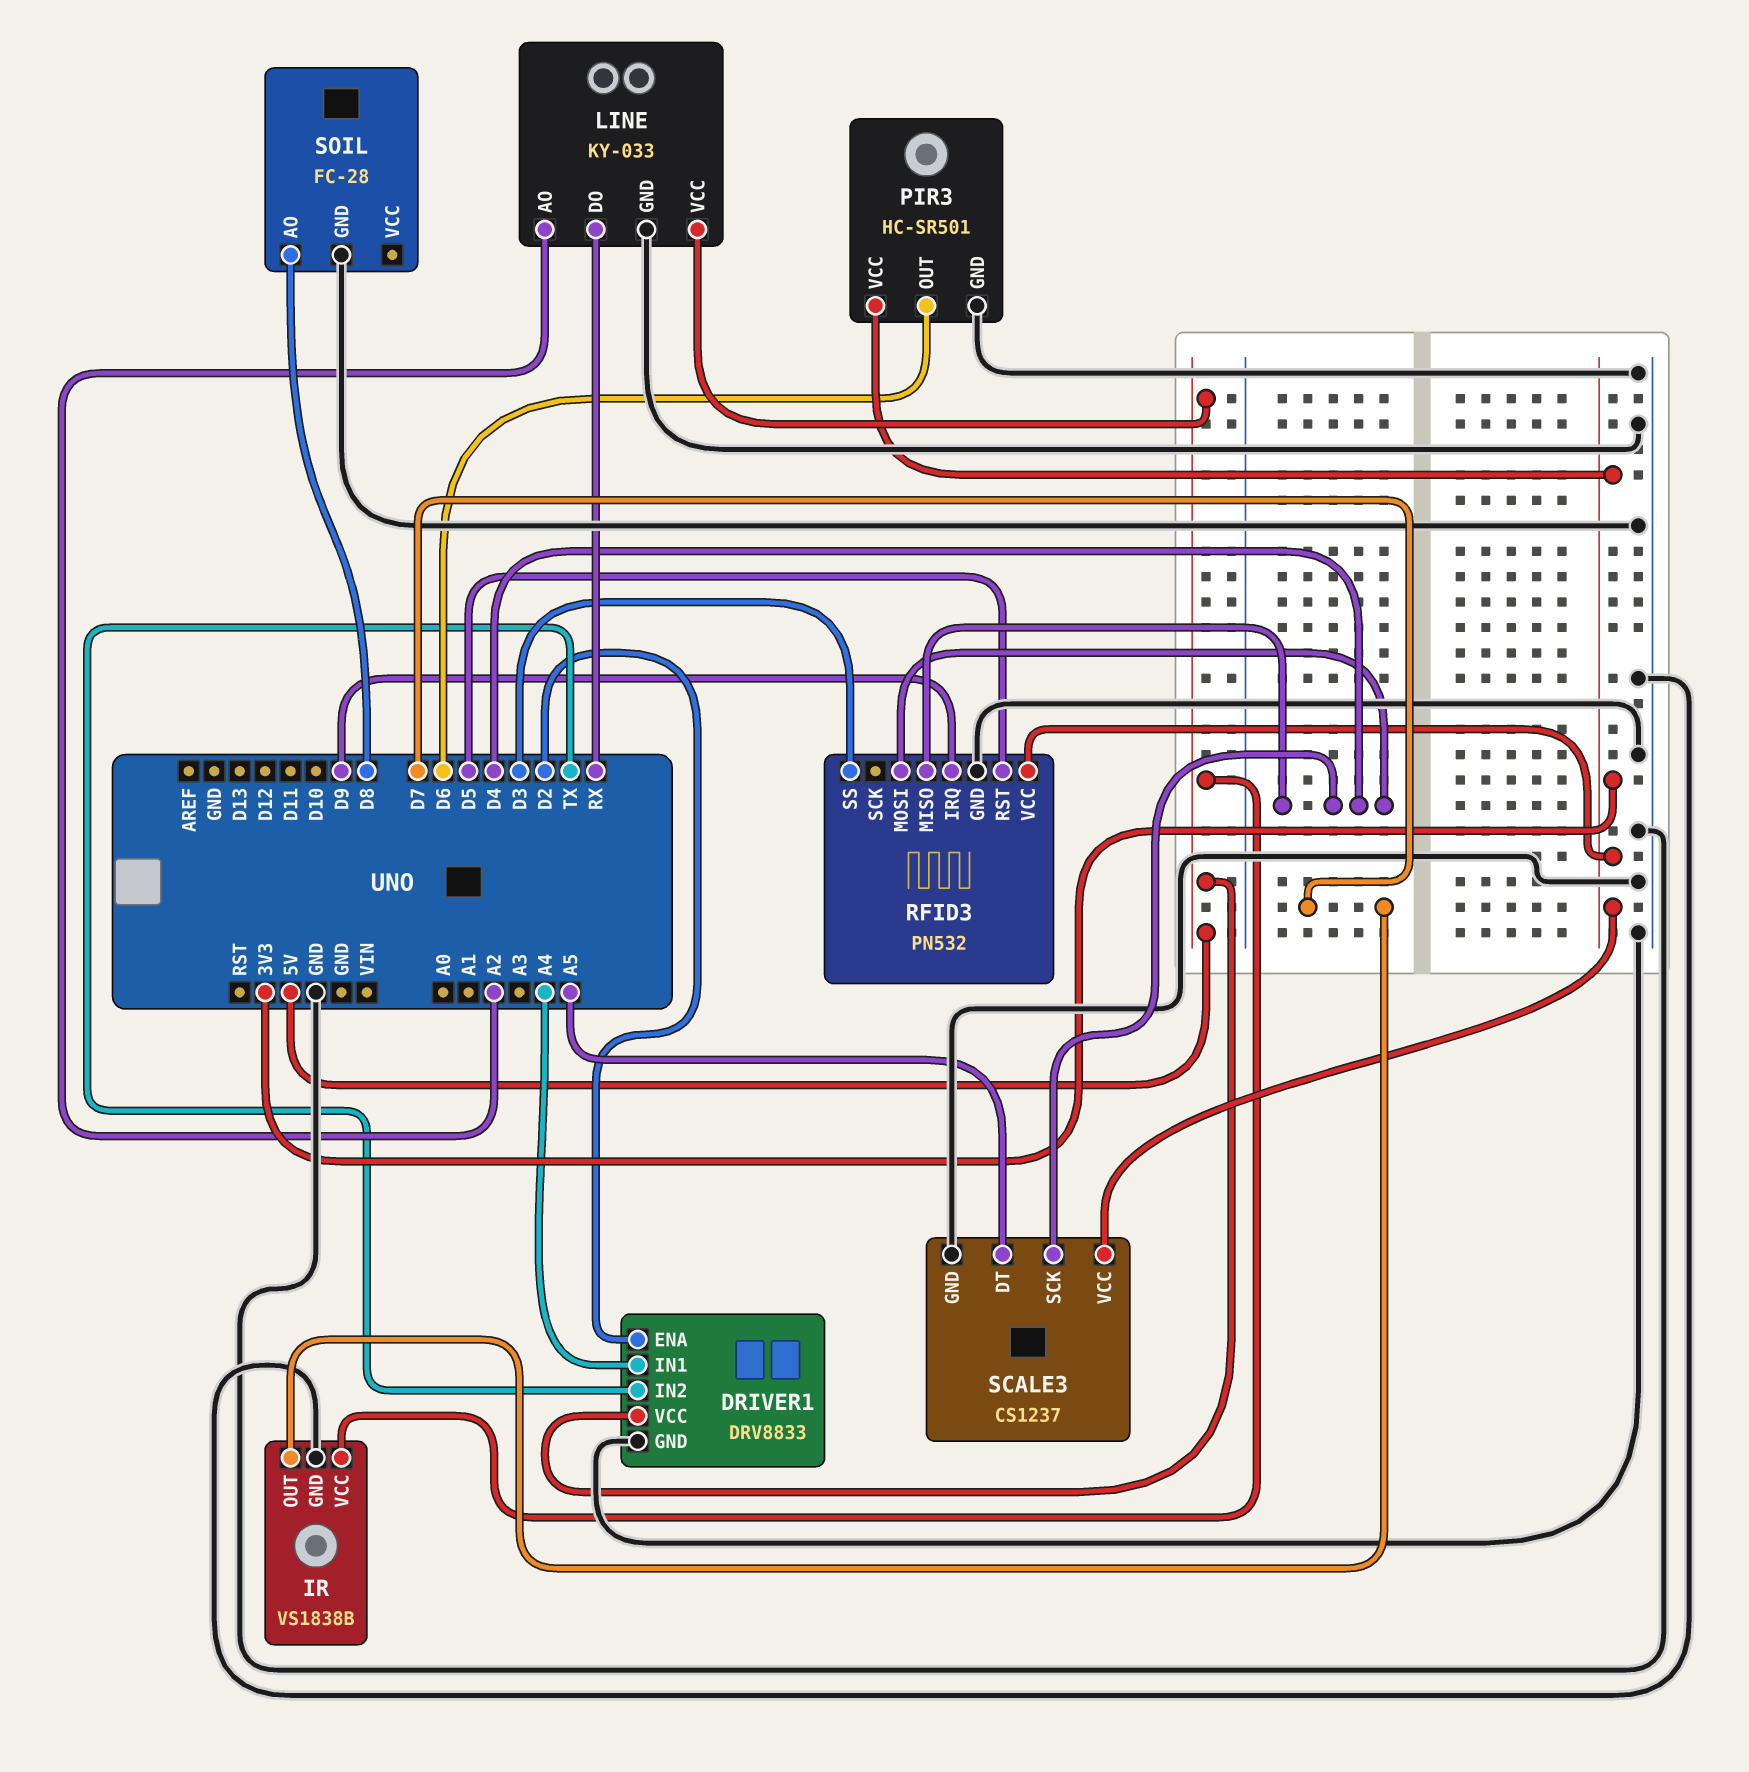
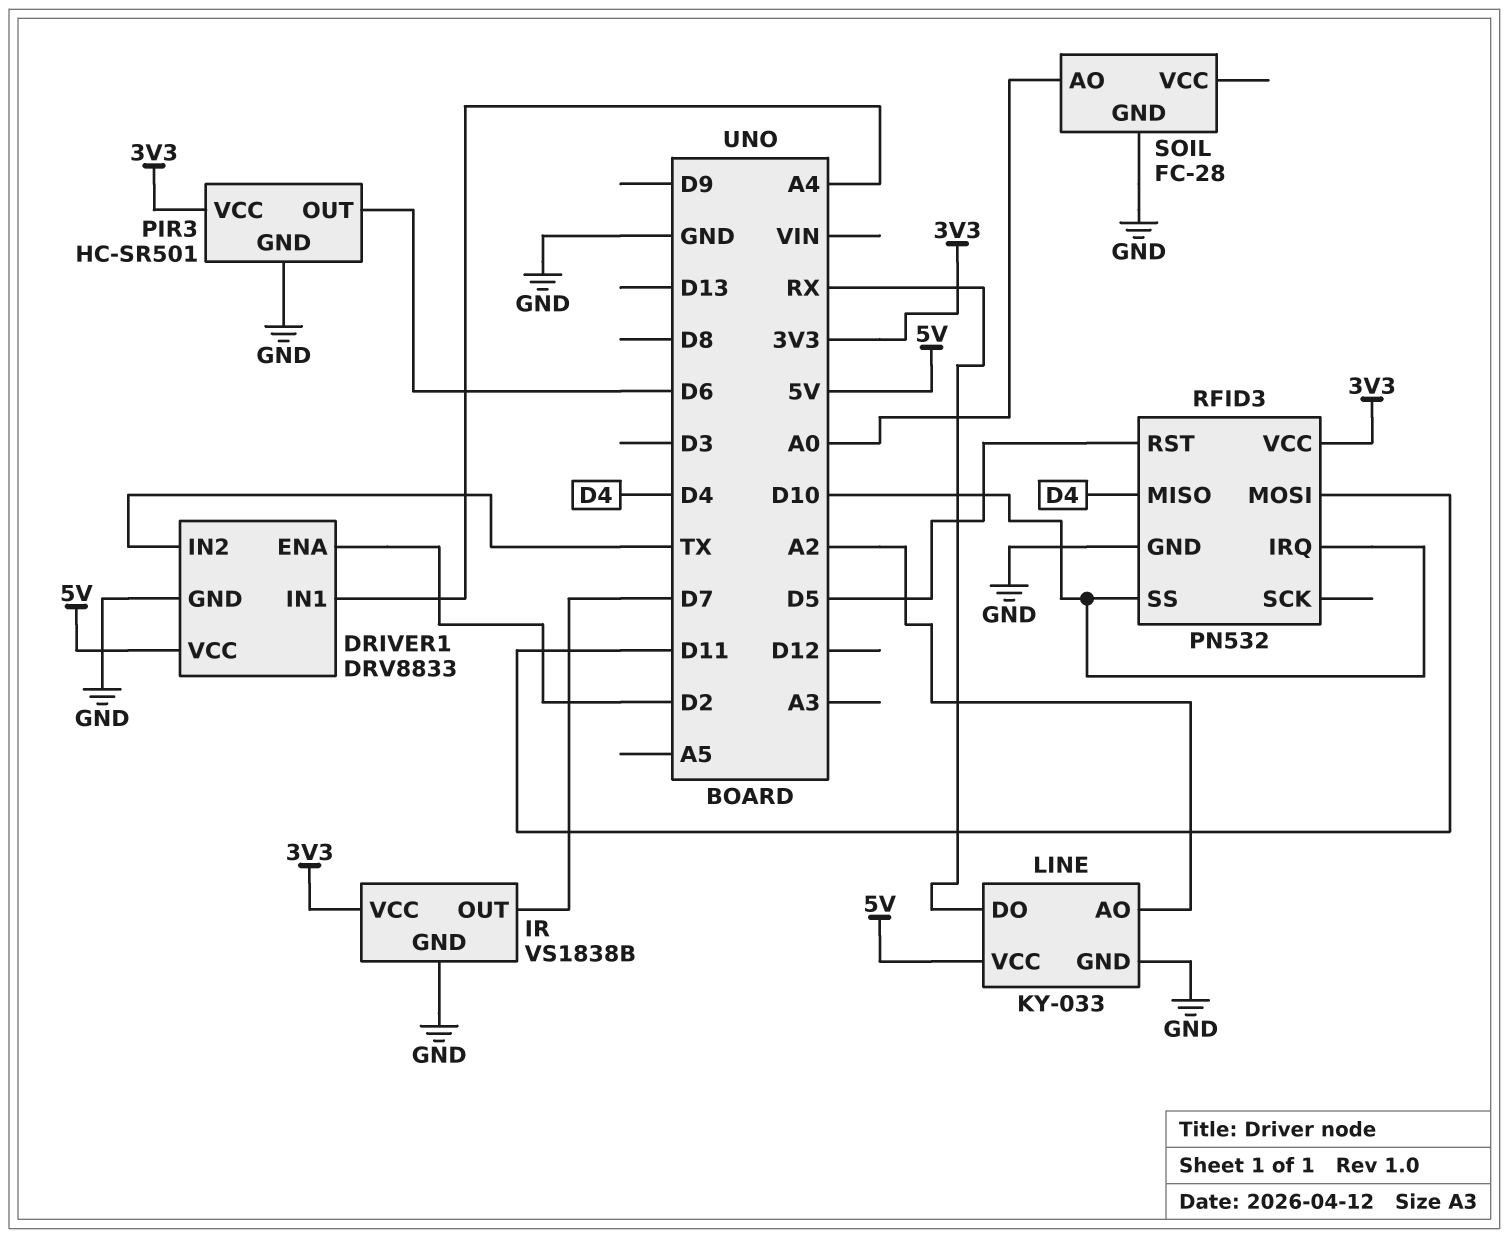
IR pin VCC: 5V -> 3V3
RFID3 pin IRQ: D9 -> D10
RFID3 pin MOSI: D4 -> D11
RFID3 pin SS: D3 -> D10
SCALE3: CS1237 -> none
SCALE3 pin DT: A5 -> none
SCALE3 pin GND: GND -> none
SCALE3 pin SCK: D4 -> none
SCALE3 pin VCC: 3V3 -> none
SOIL pin AO: D8 -> A0

